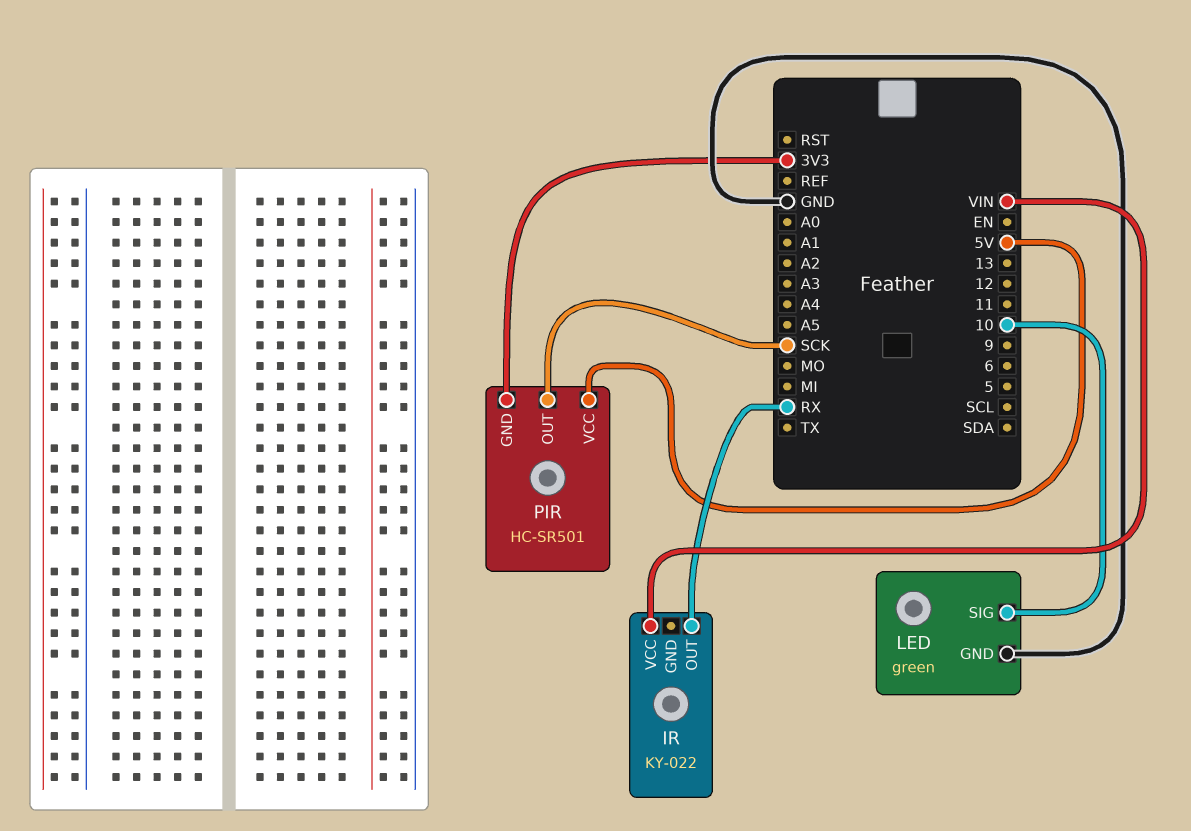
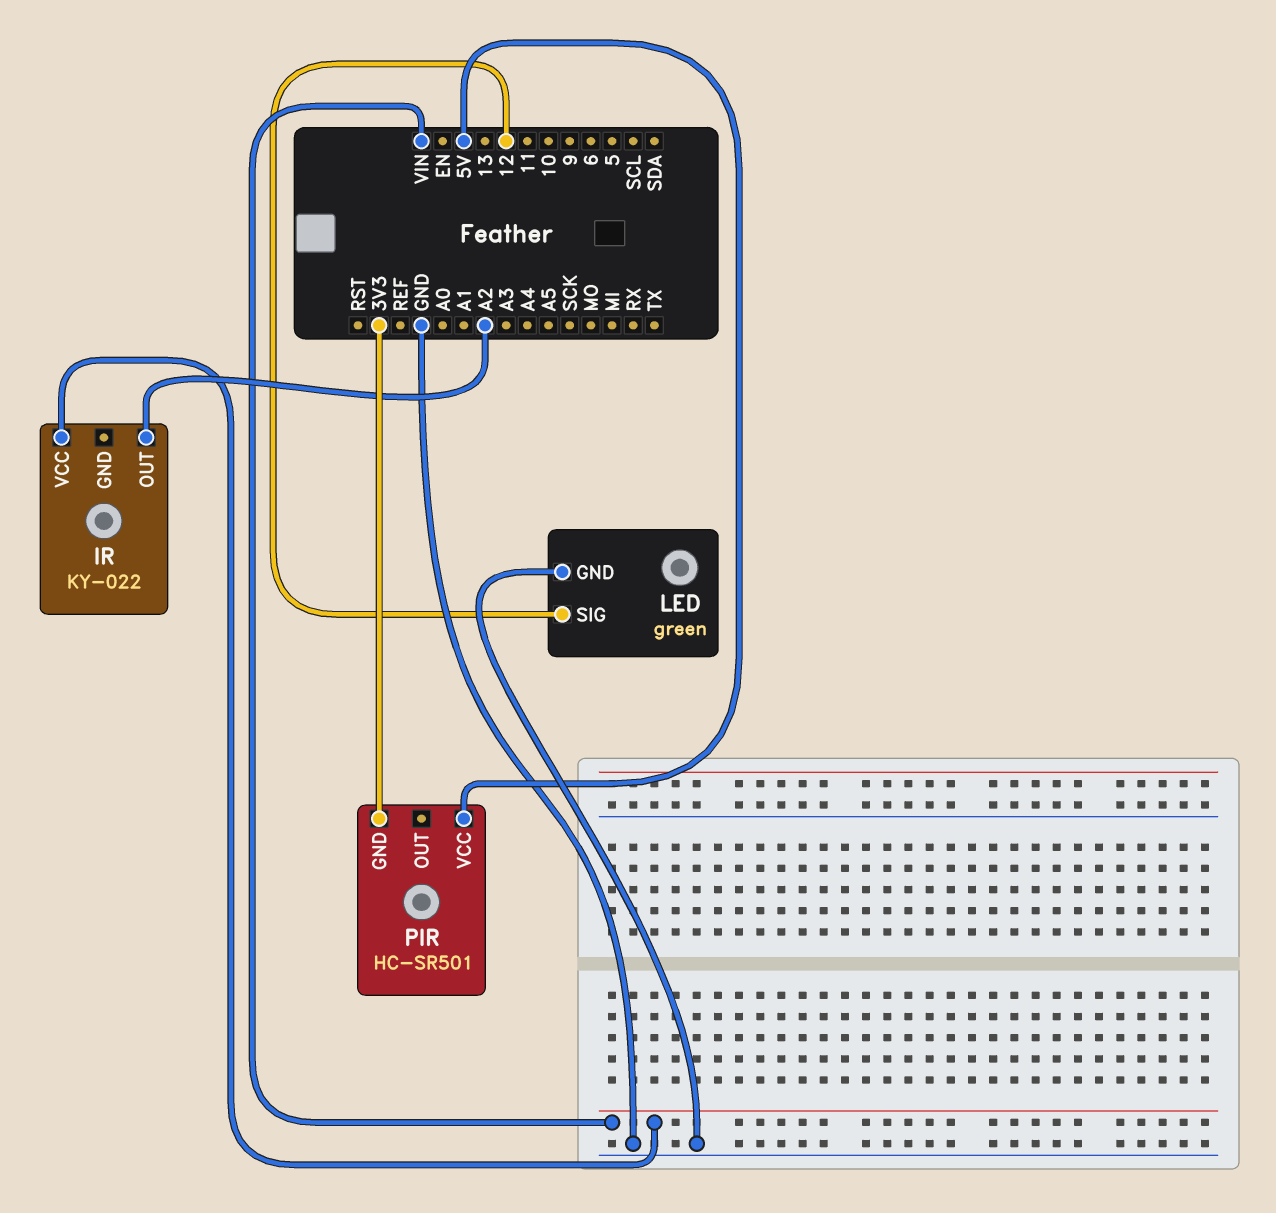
IR pin OUT: RX -> A2
LED pin SIG: 10 -> 12
PIR pin OUT: SCK -> none

